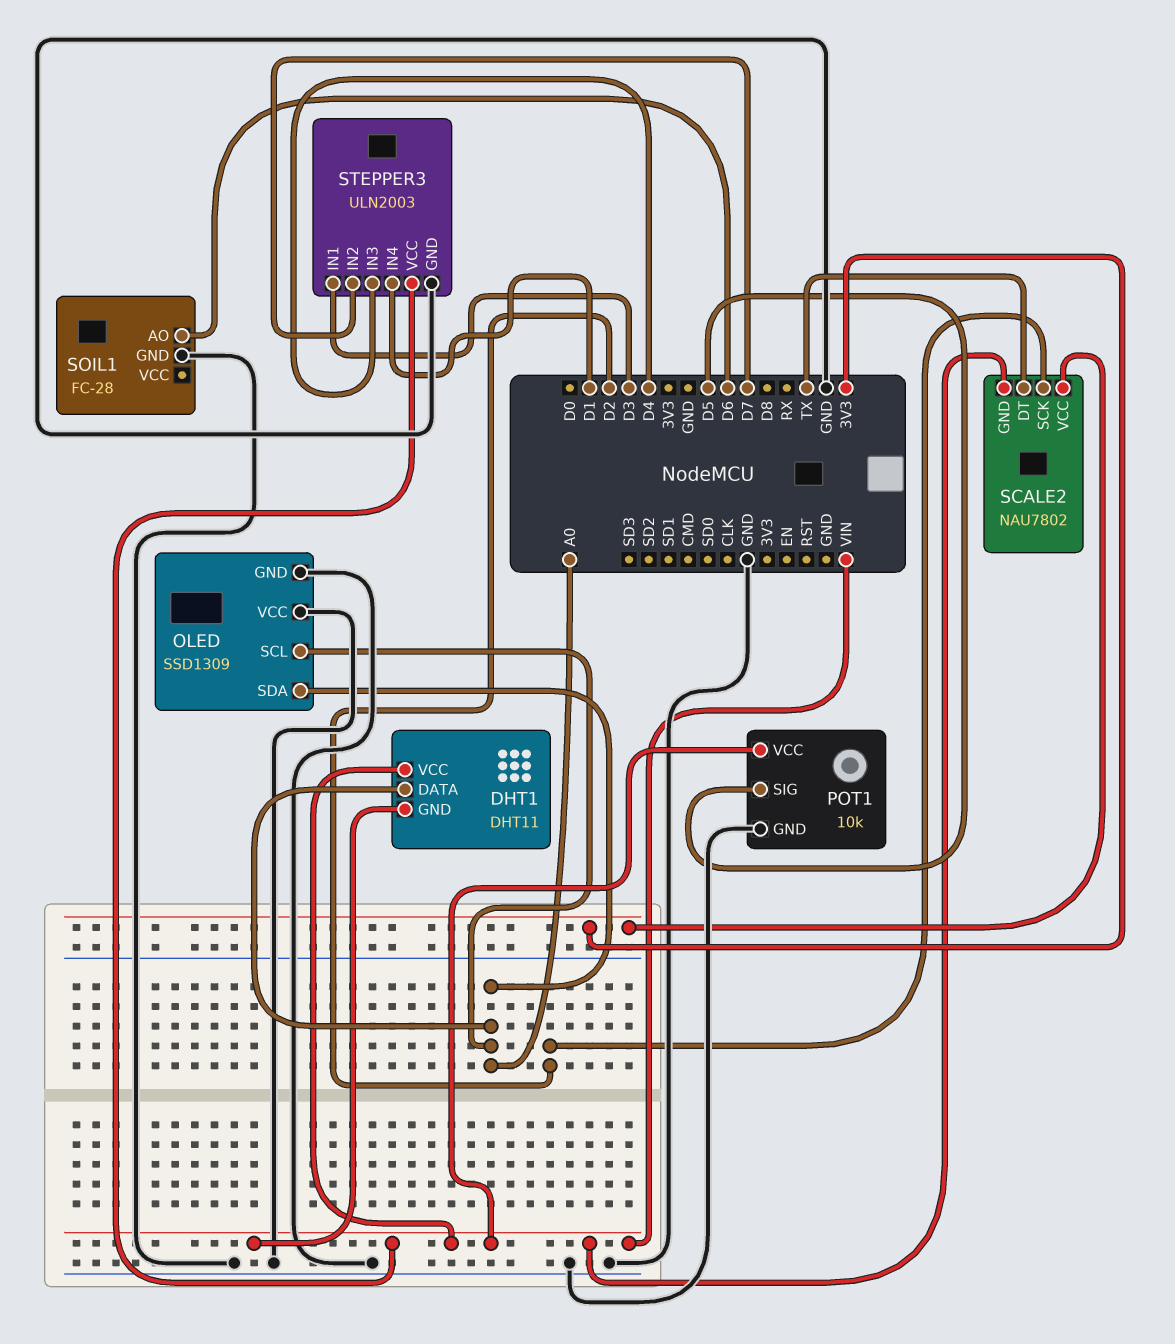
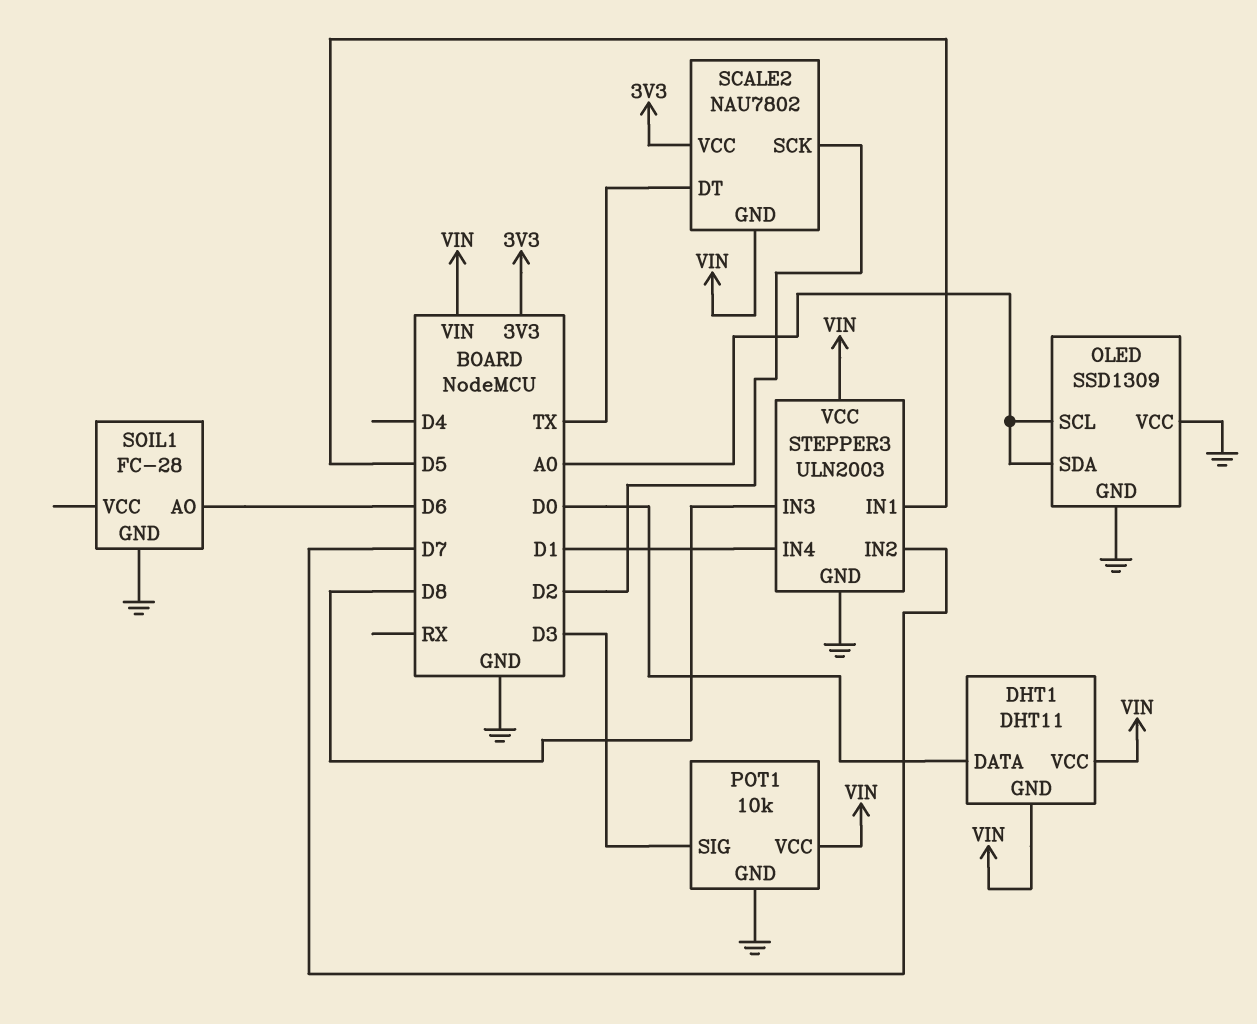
DHT1 pin DATA: A0 -> D0
POT1 pin SIG: D5 -> D3
STEPPER3 pin IN1: D3 -> D5
STEPPER3 pin IN3: D4 -> D8

